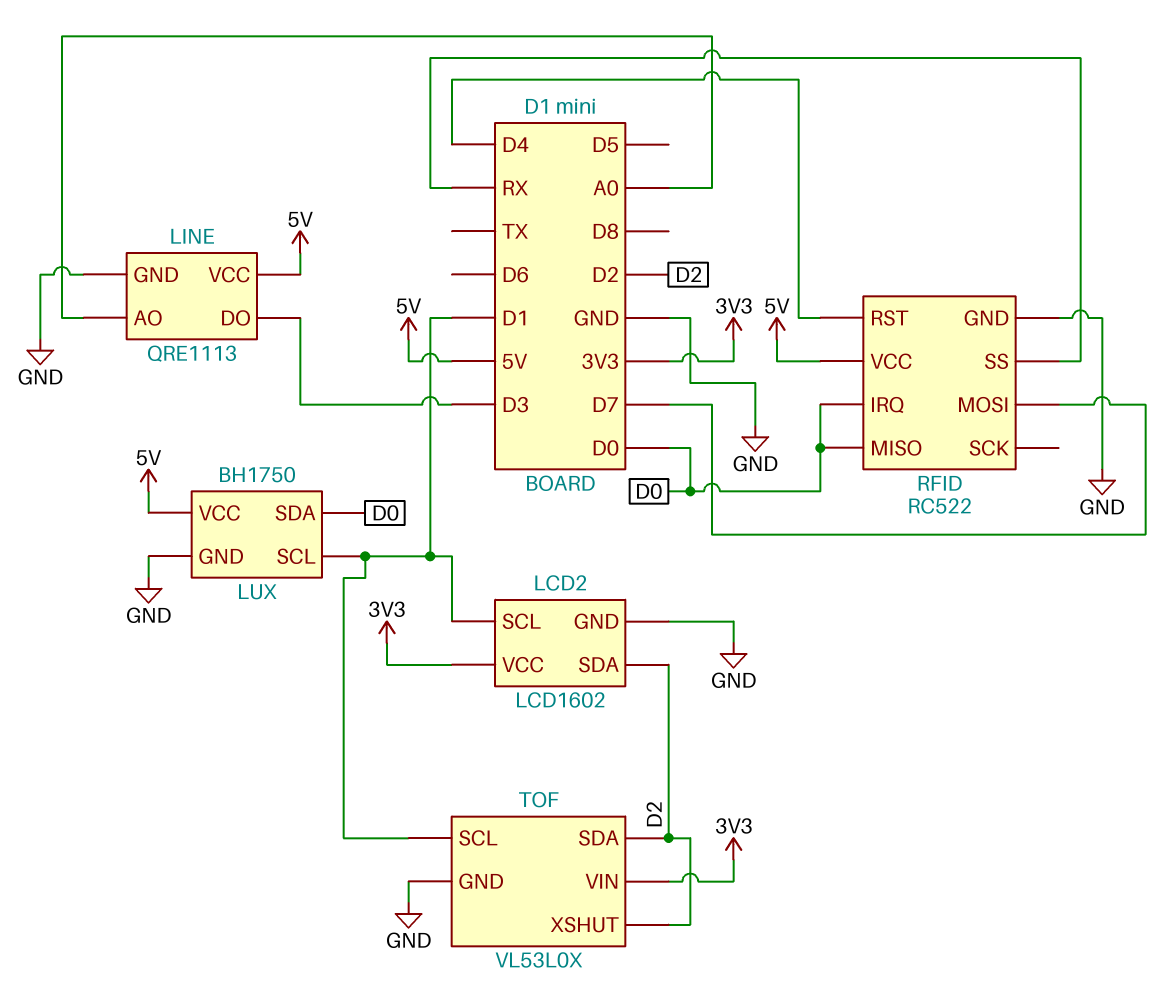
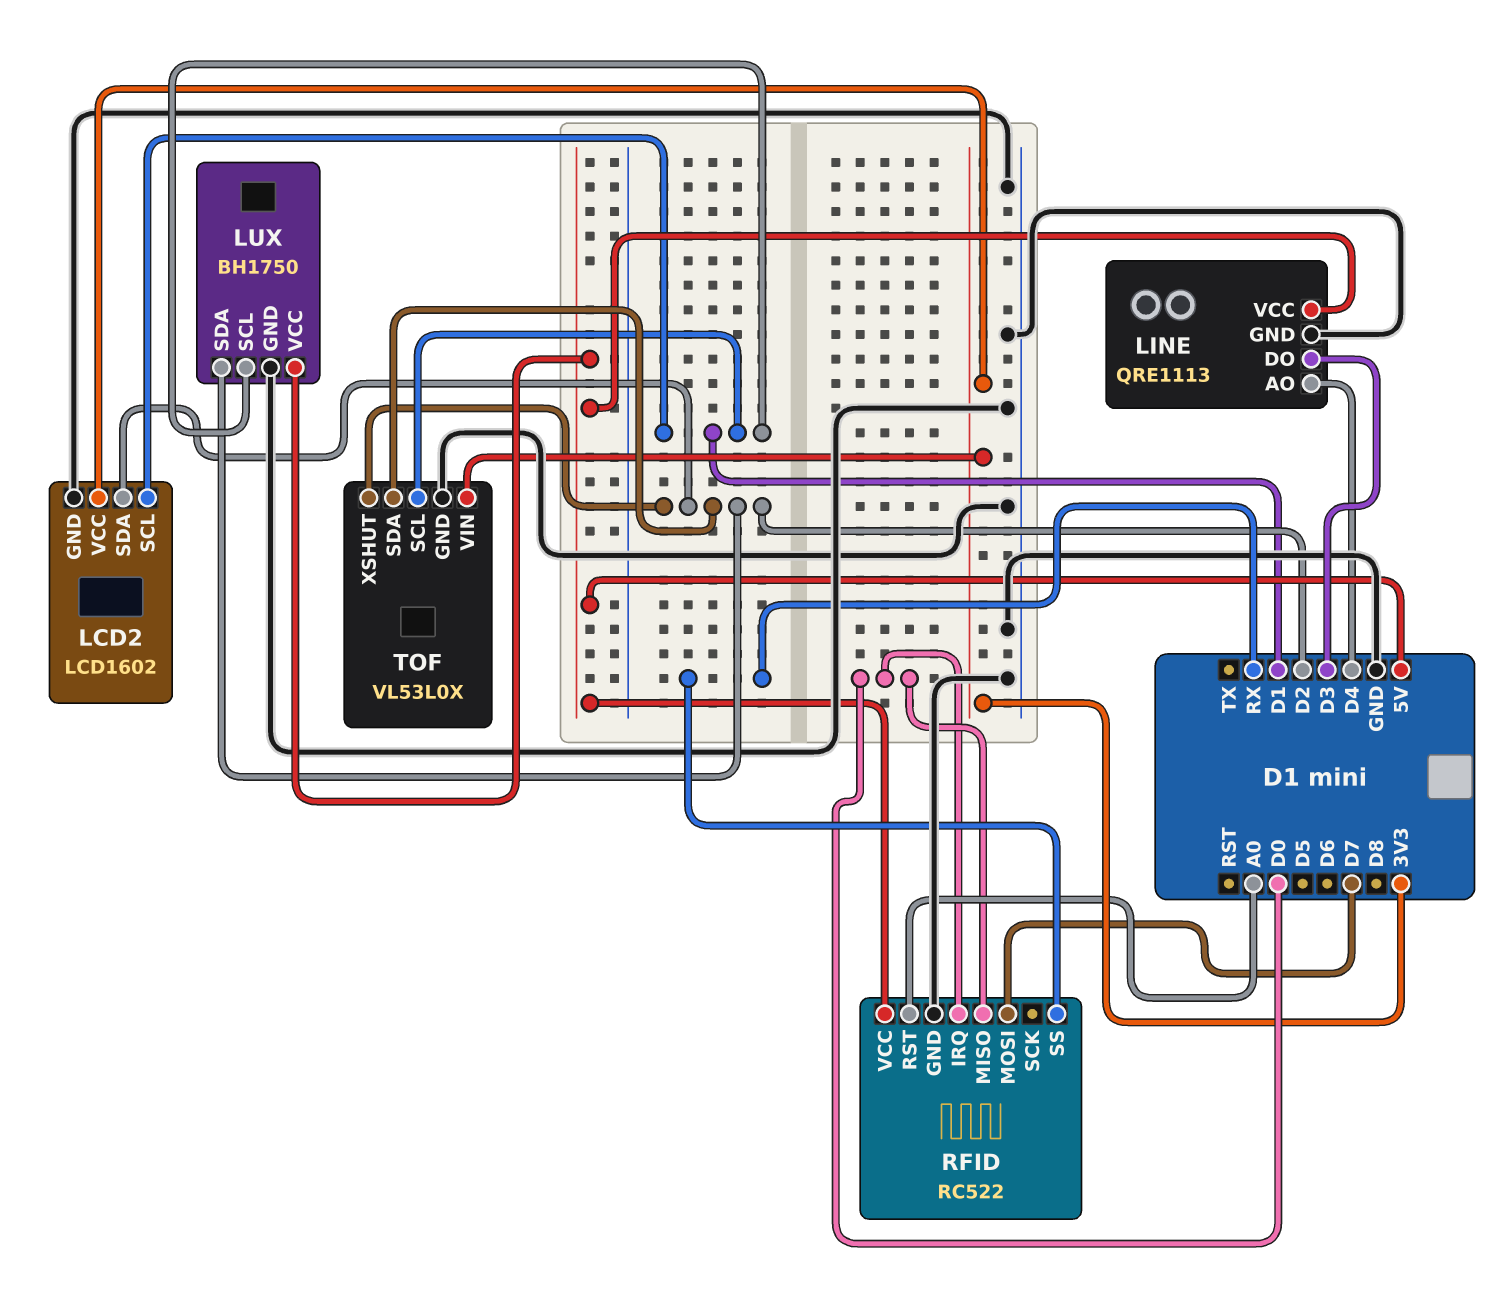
LINE pin AO: A0 -> D4
LUX pin SDA: D0 -> D2
RFID pin RST: D4 -> A0

